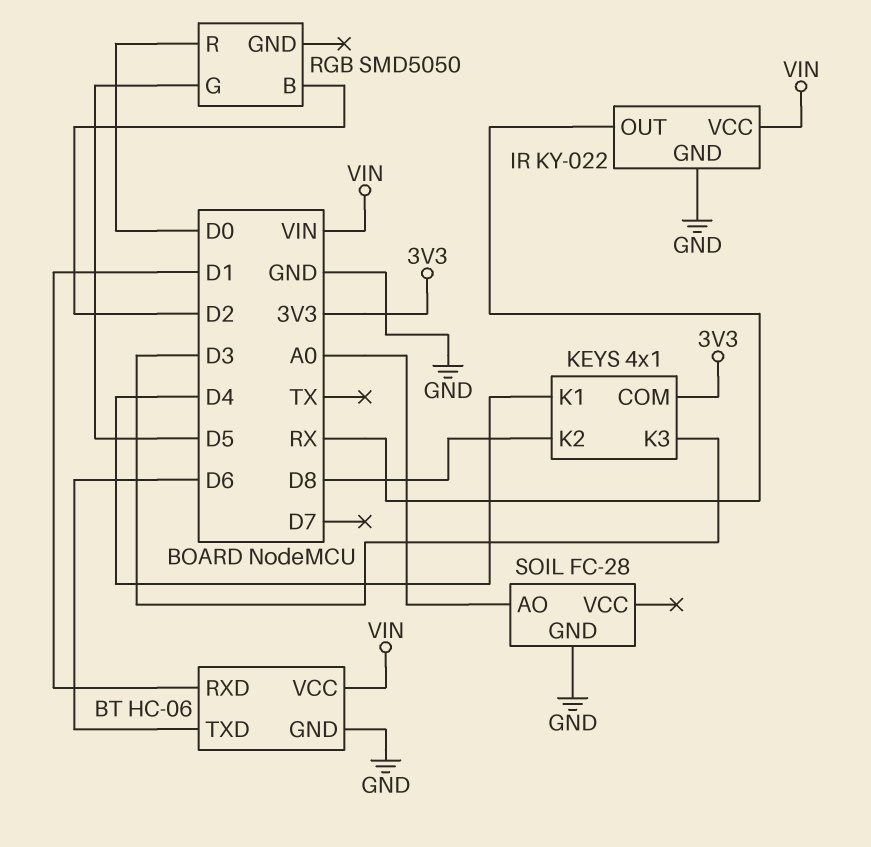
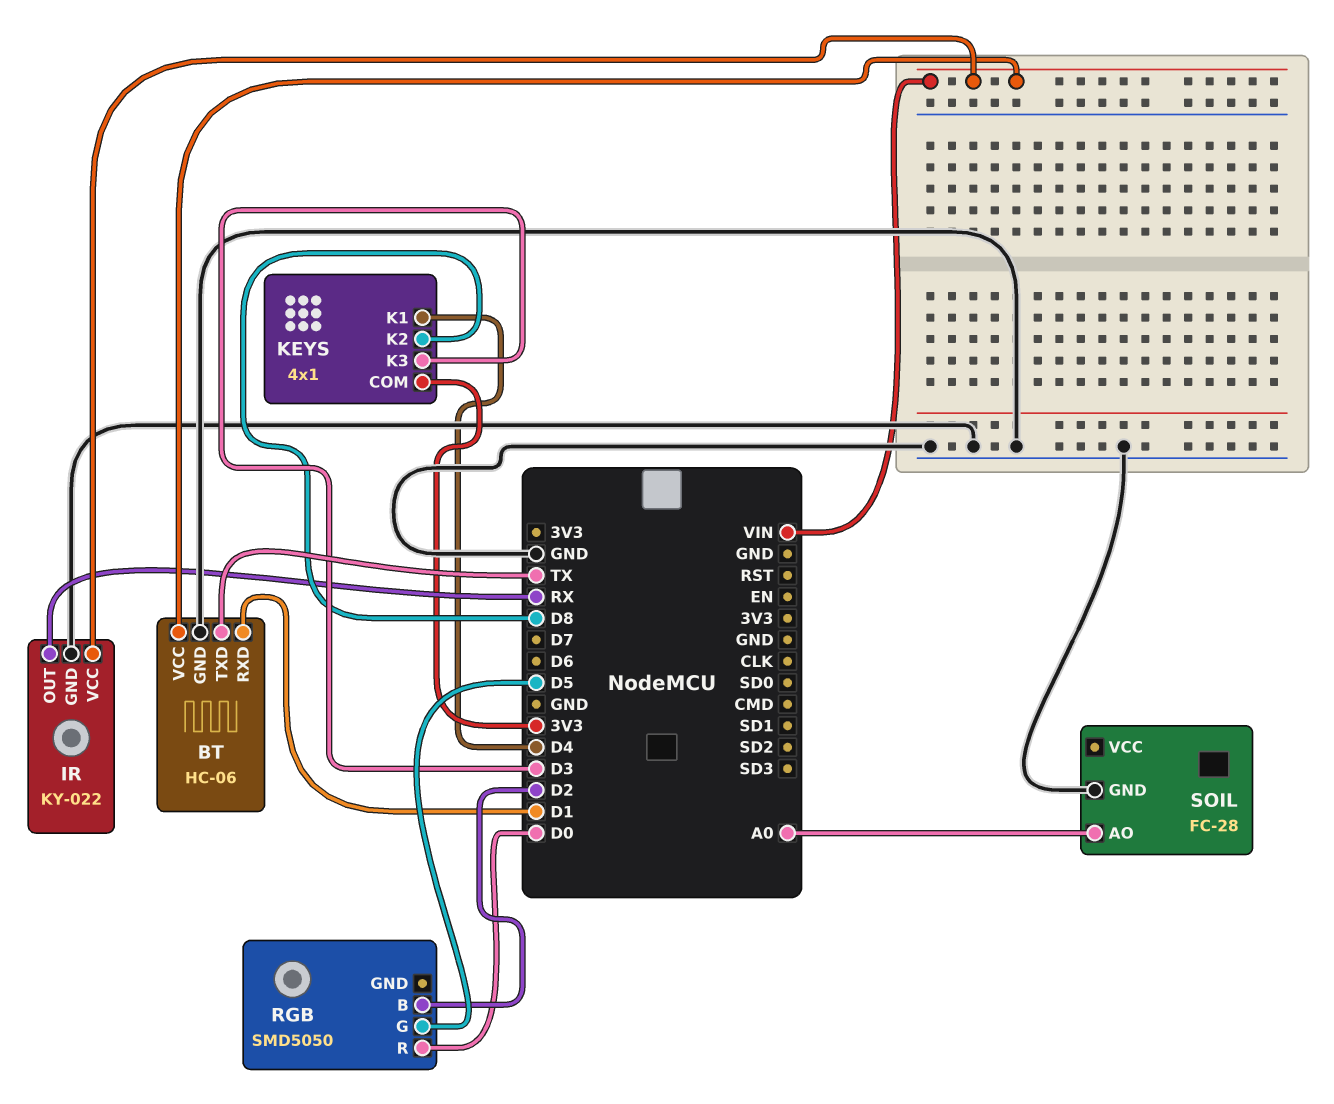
BT pin TXD: D6 -> TX

